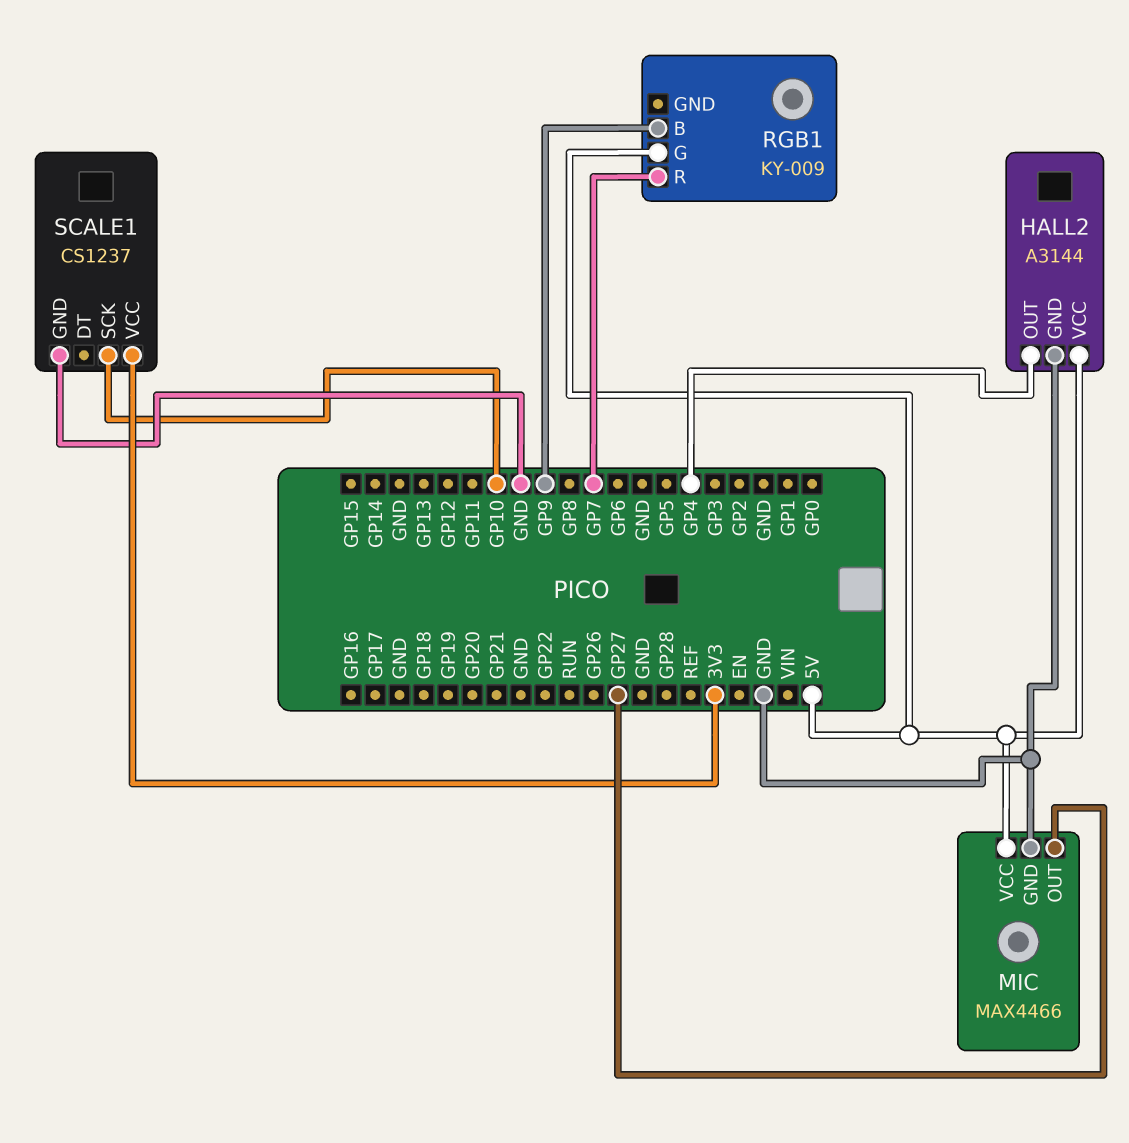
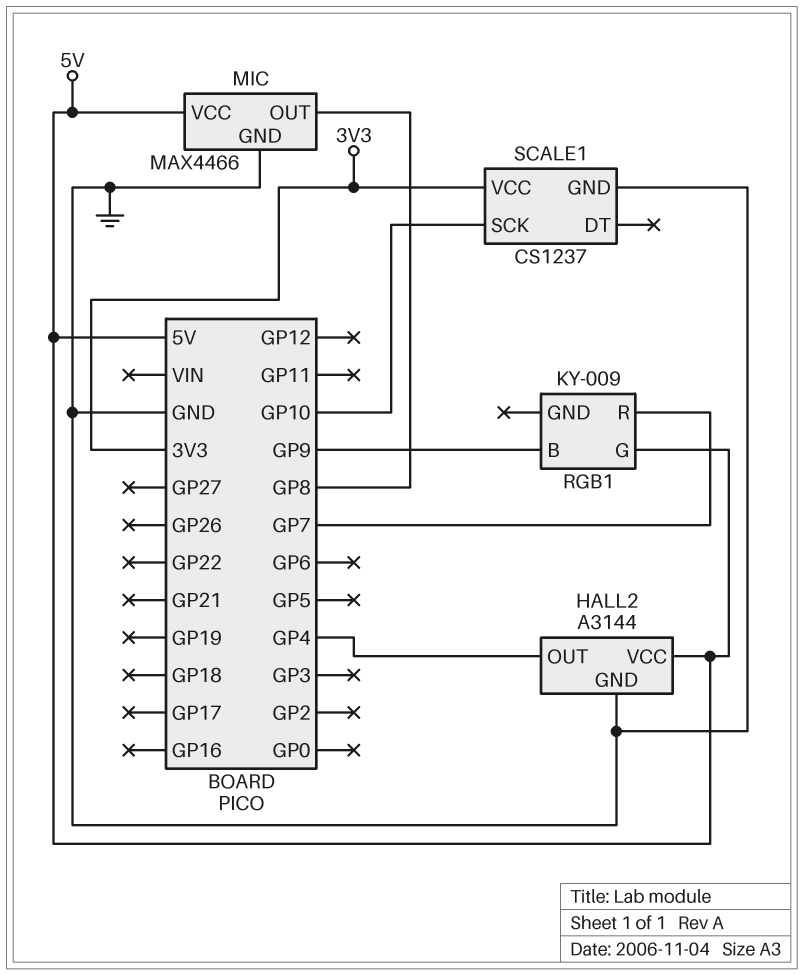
MIC pin OUT: GP27 -> GP8

